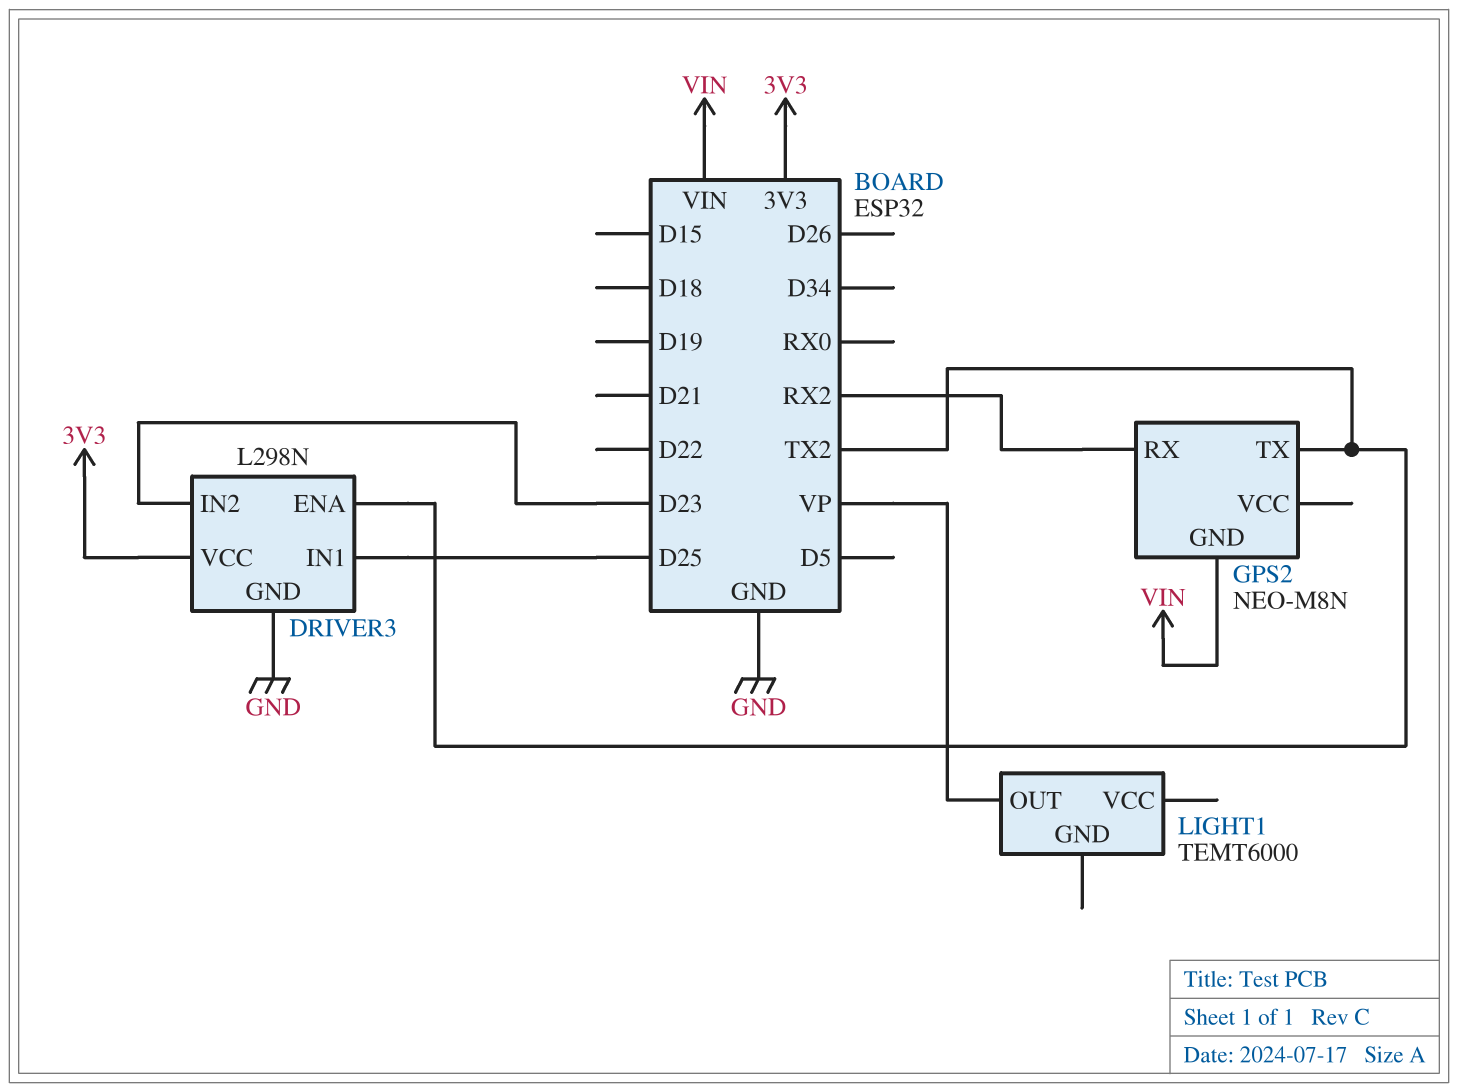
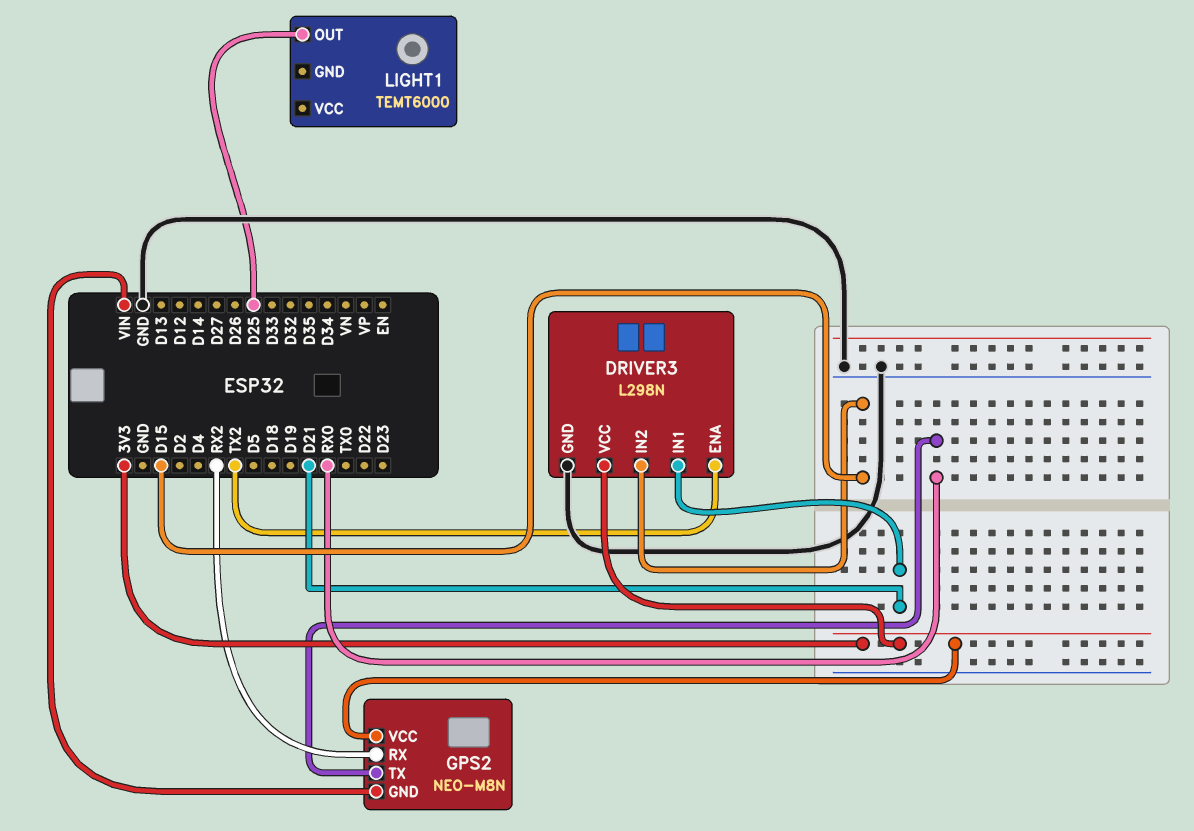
DRIVER3 pin IN1: D25 -> D21
DRIVER3 pin IN2: D23 -> D15
GPS2 pin TX: TX2 -> RX0
GPS2 pin VCC: none -> 3V3
LIGHT1 pin OUT: VP -> D25

